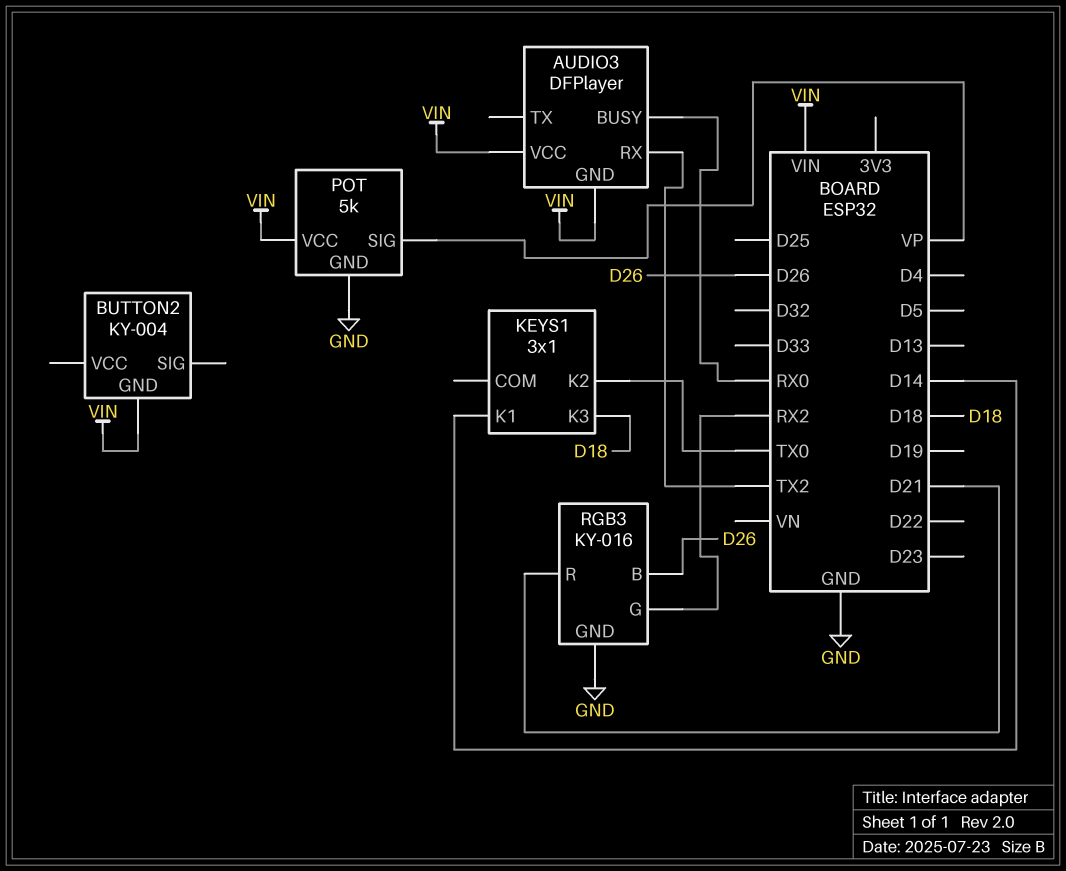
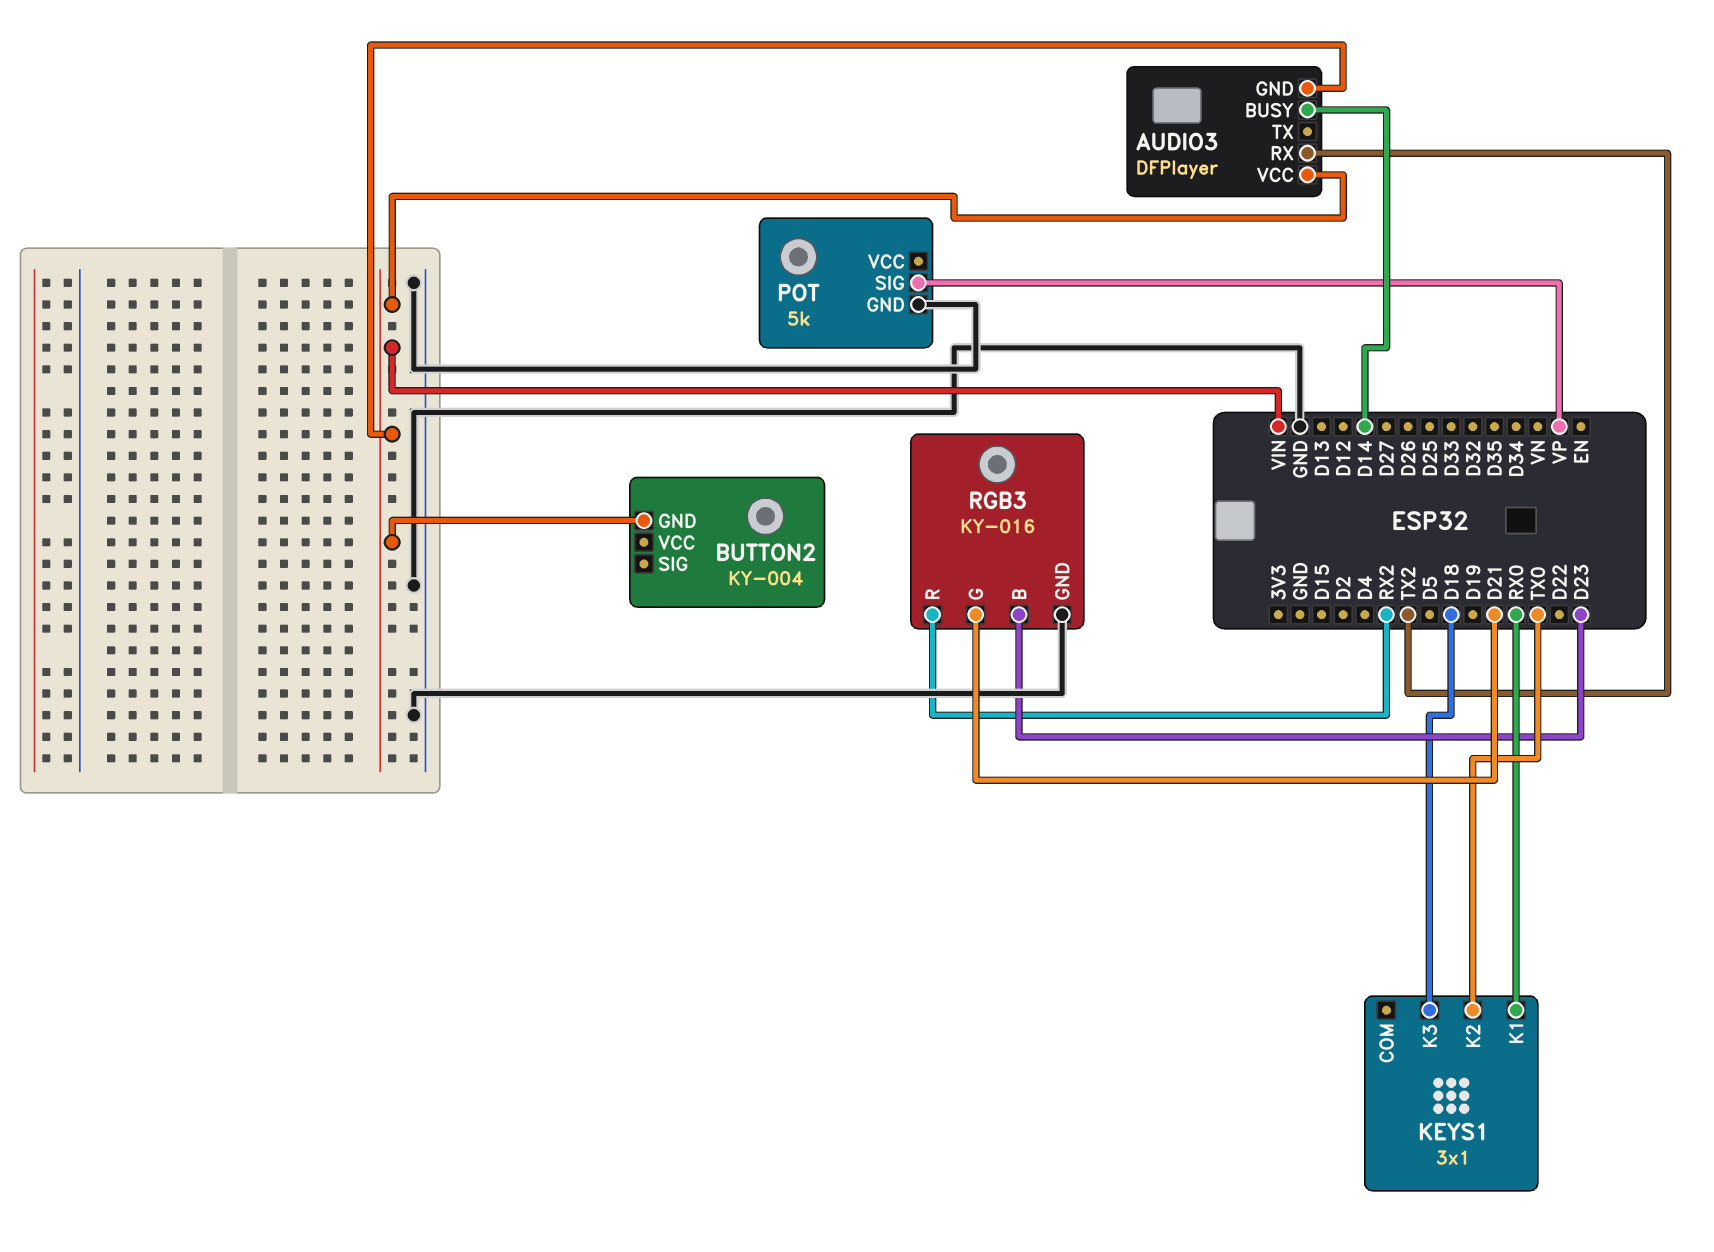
AUDIO3 pin BUSY: RX0 -> D14
KEYS1 pin K1: D14 -> RX0
POT pin VCC: VIN -> none
RGB3 pin B: D26 -> D23
RGB3 pin G: RX2 -> D21
RGB3 pin R: D21 -> RX2

